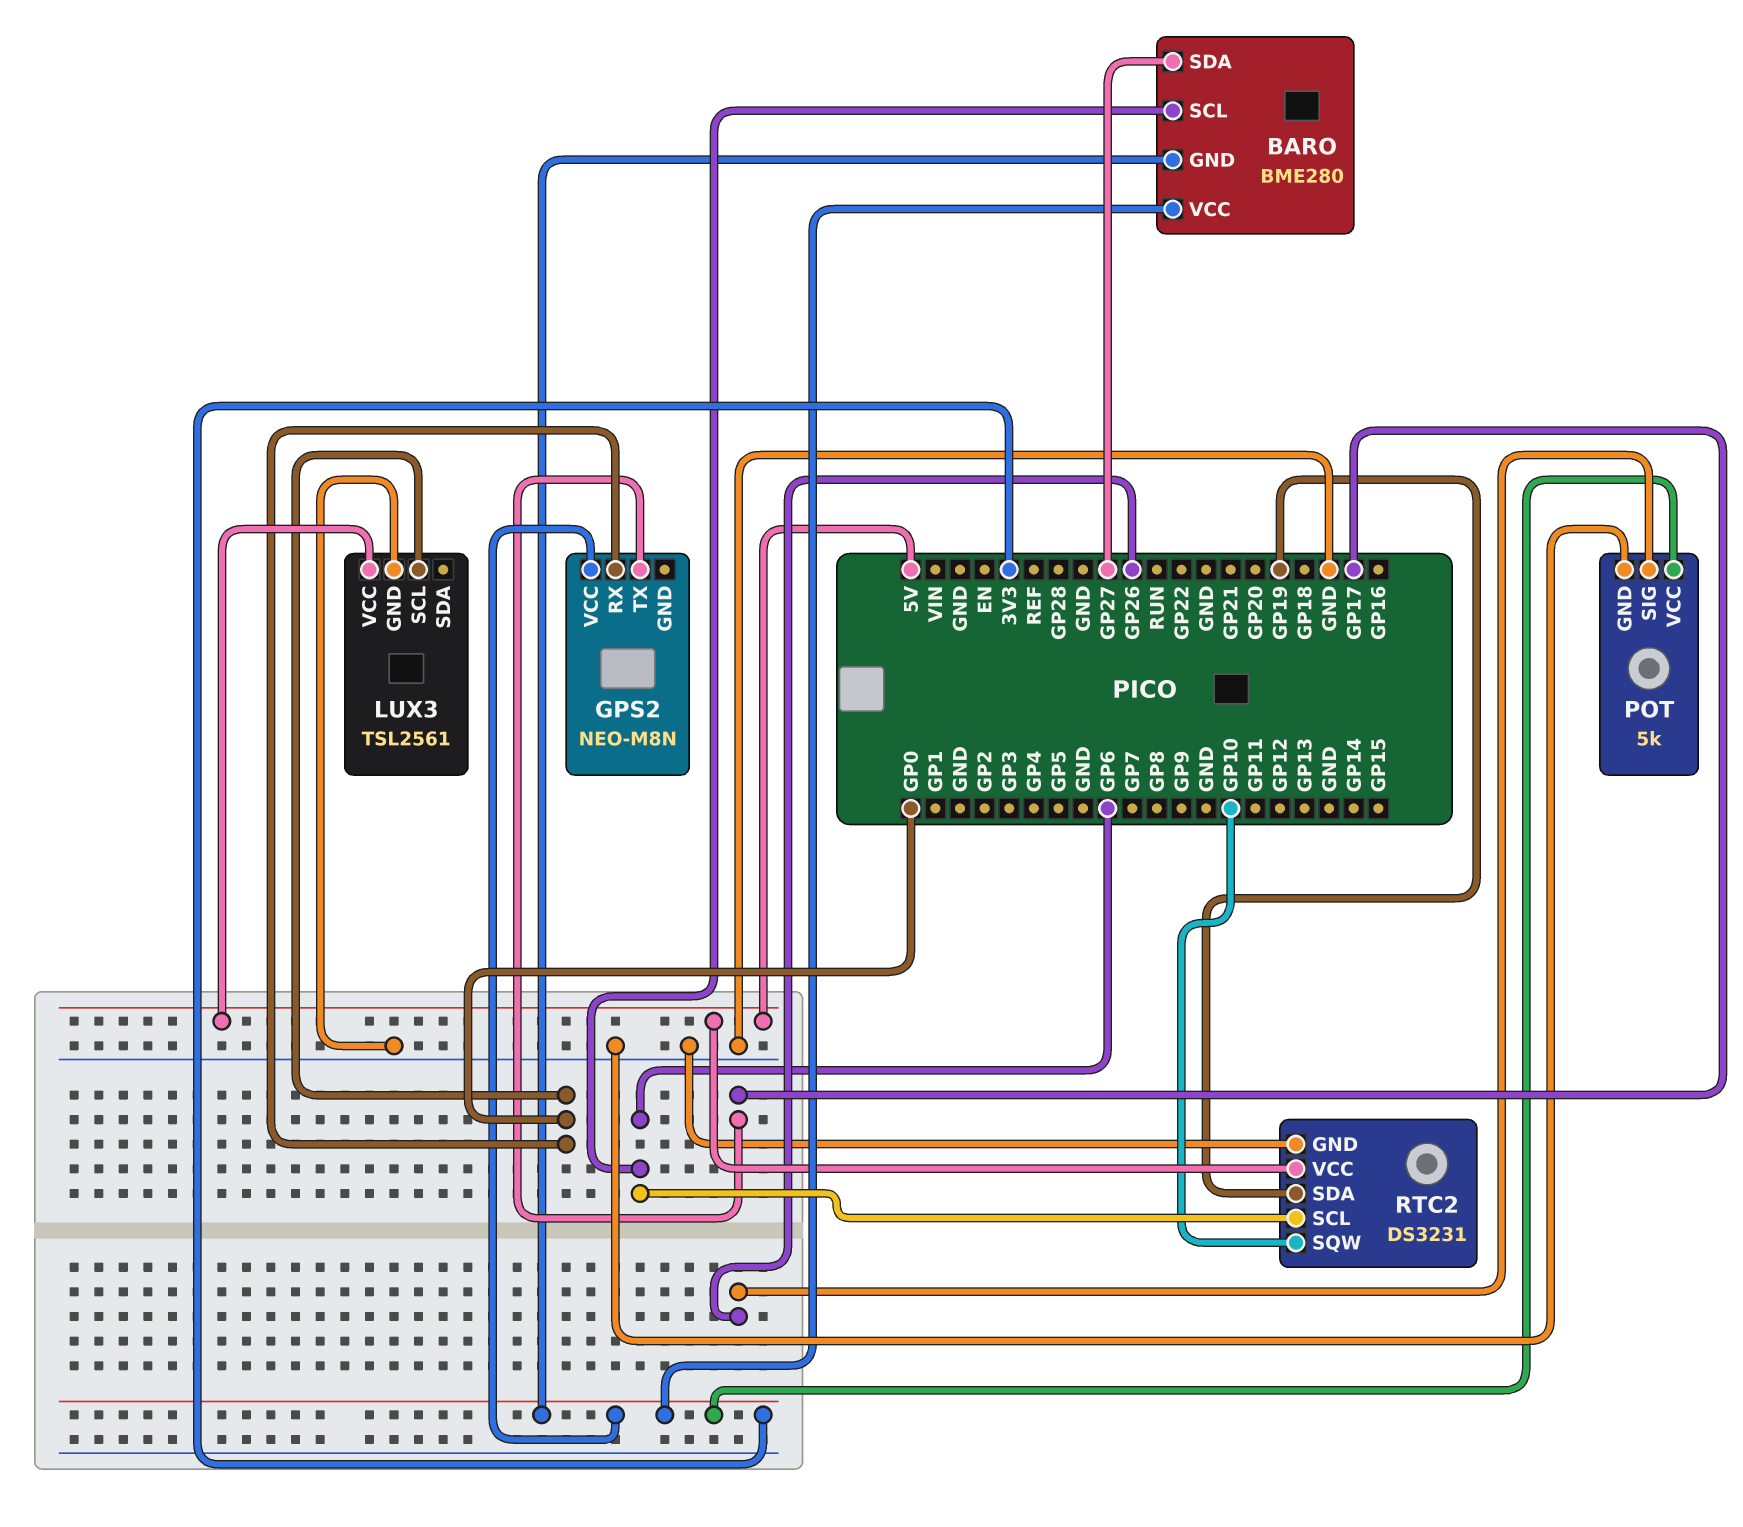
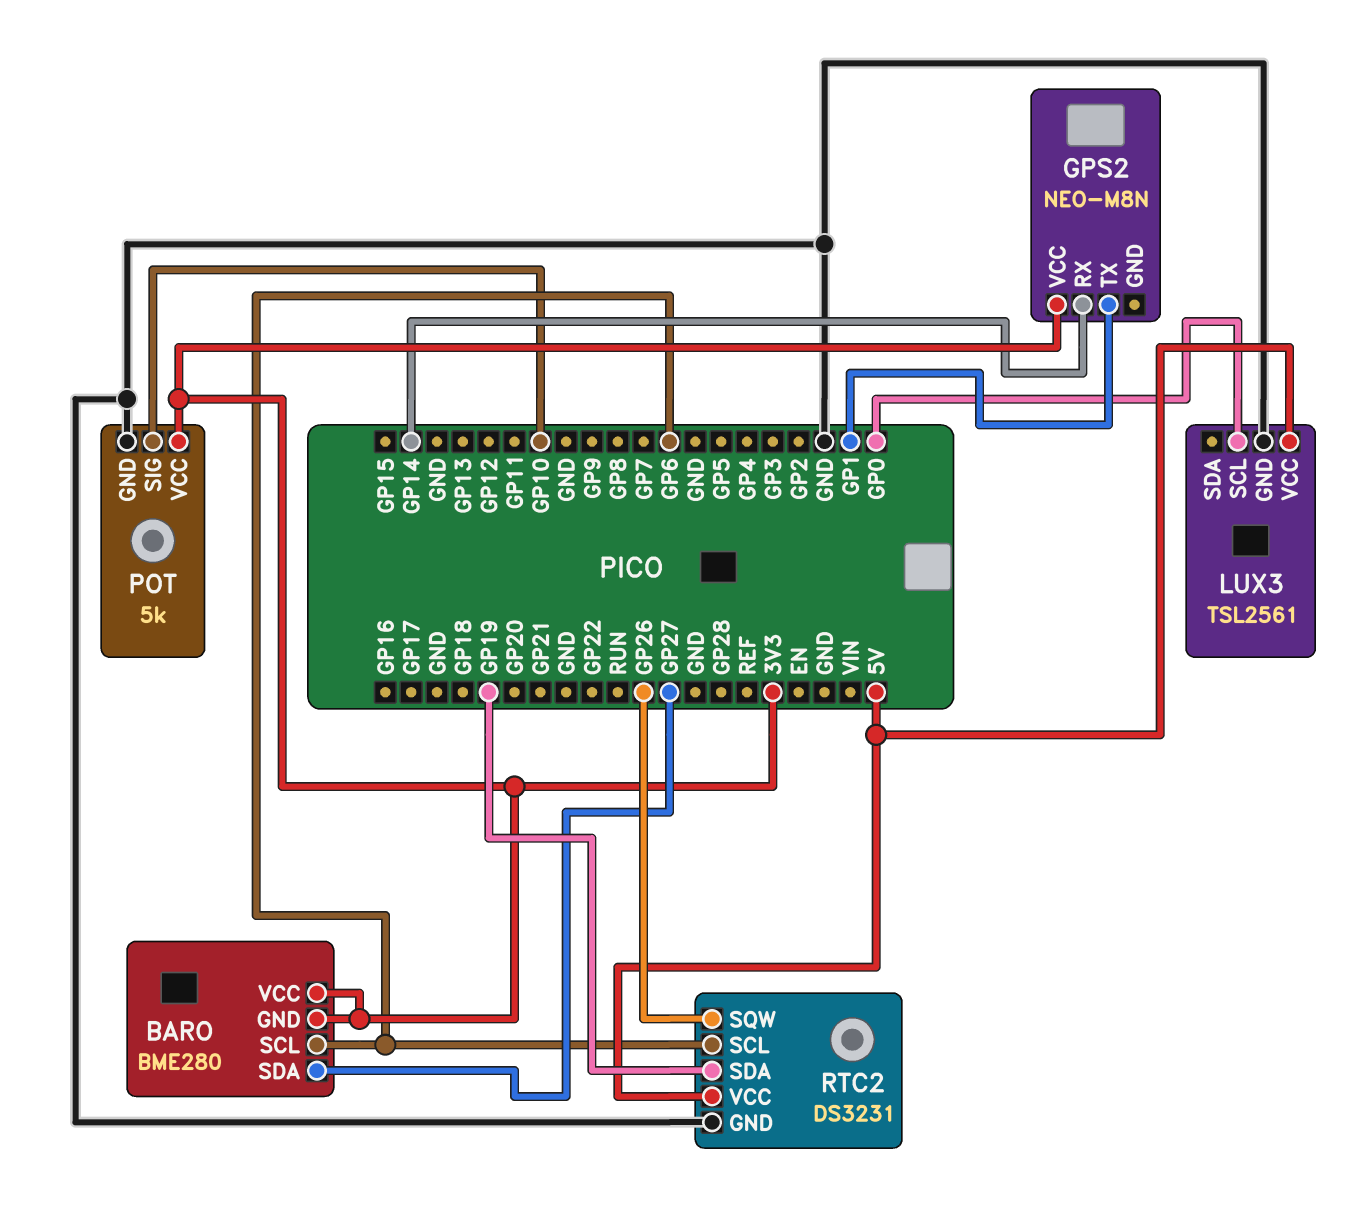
GPS2 pin RX: GP0 -> GP14
GPS2 pin TX: GP17 -> GP1
POT pin SIG: GP26 -> GP10
RTC2 pin SQW: GP10 -> GP26

